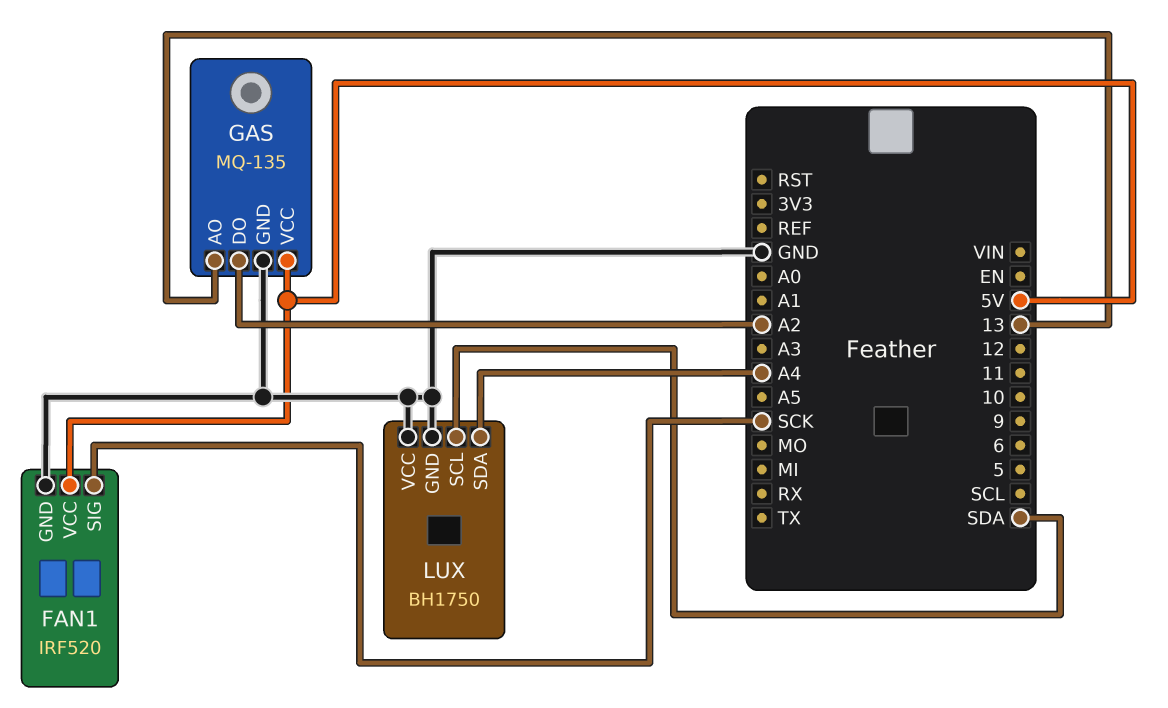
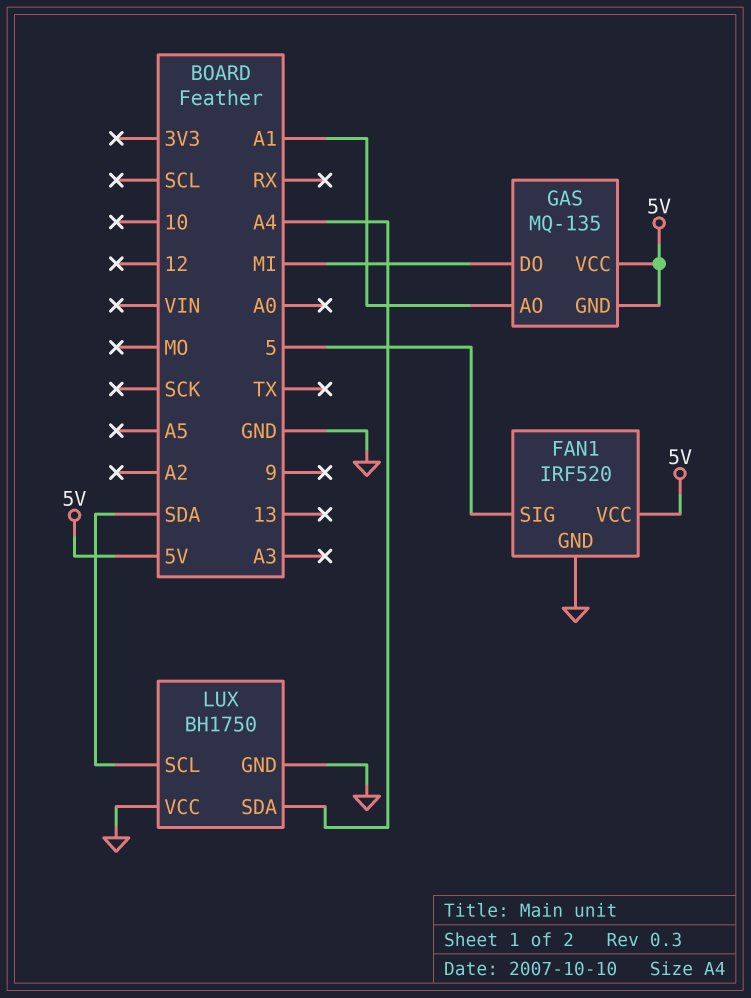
FAN1 pin SIG: SCK -> 5
GAS pin AO: 13 -> A1
GAS pin DO: A2 -> MI
GAS pin GND: GND -> 5V

